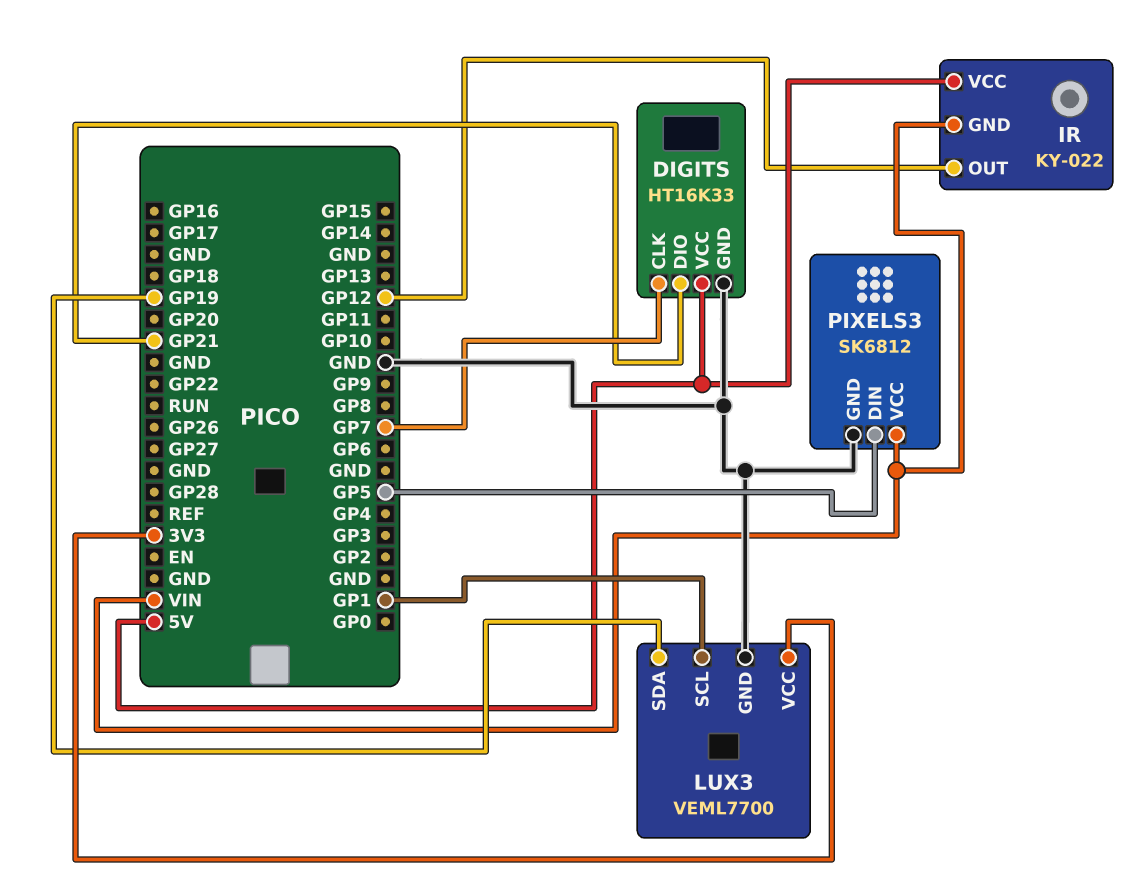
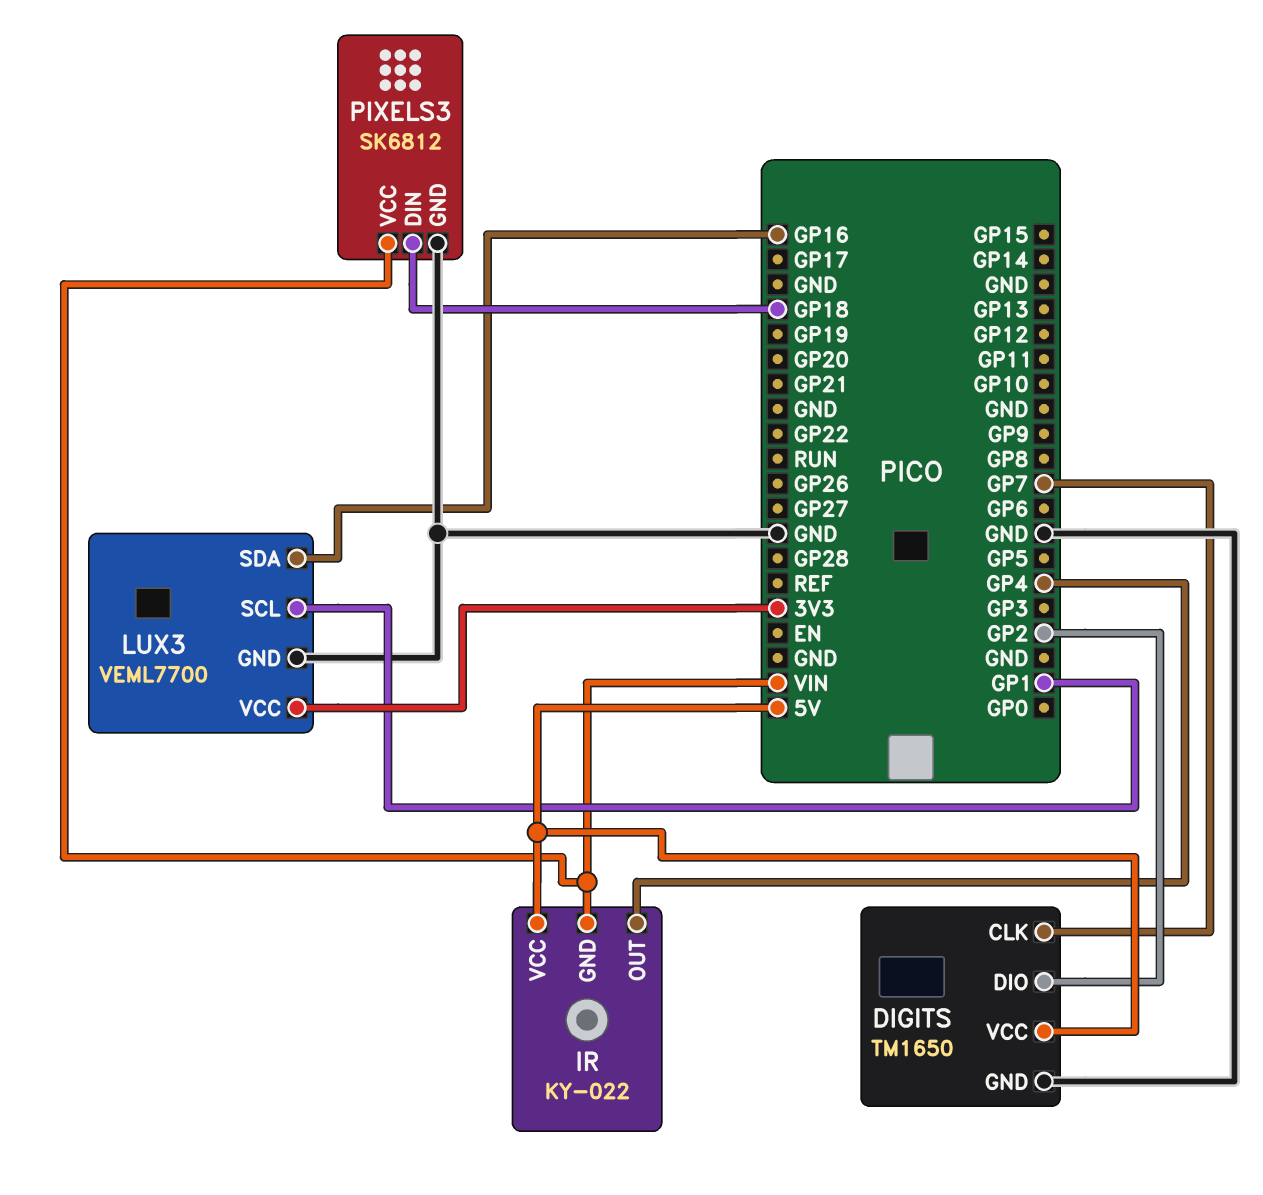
DIGITS: HT16K33 -> TM1650
DIGITS pin DIO: GP21 -> GP2
IR pin OUT: GP12 -> GP4
LUX3 pin SDA: GP19 -> GP16
PIXELS3 pin DIN: GP5 -> GP18

